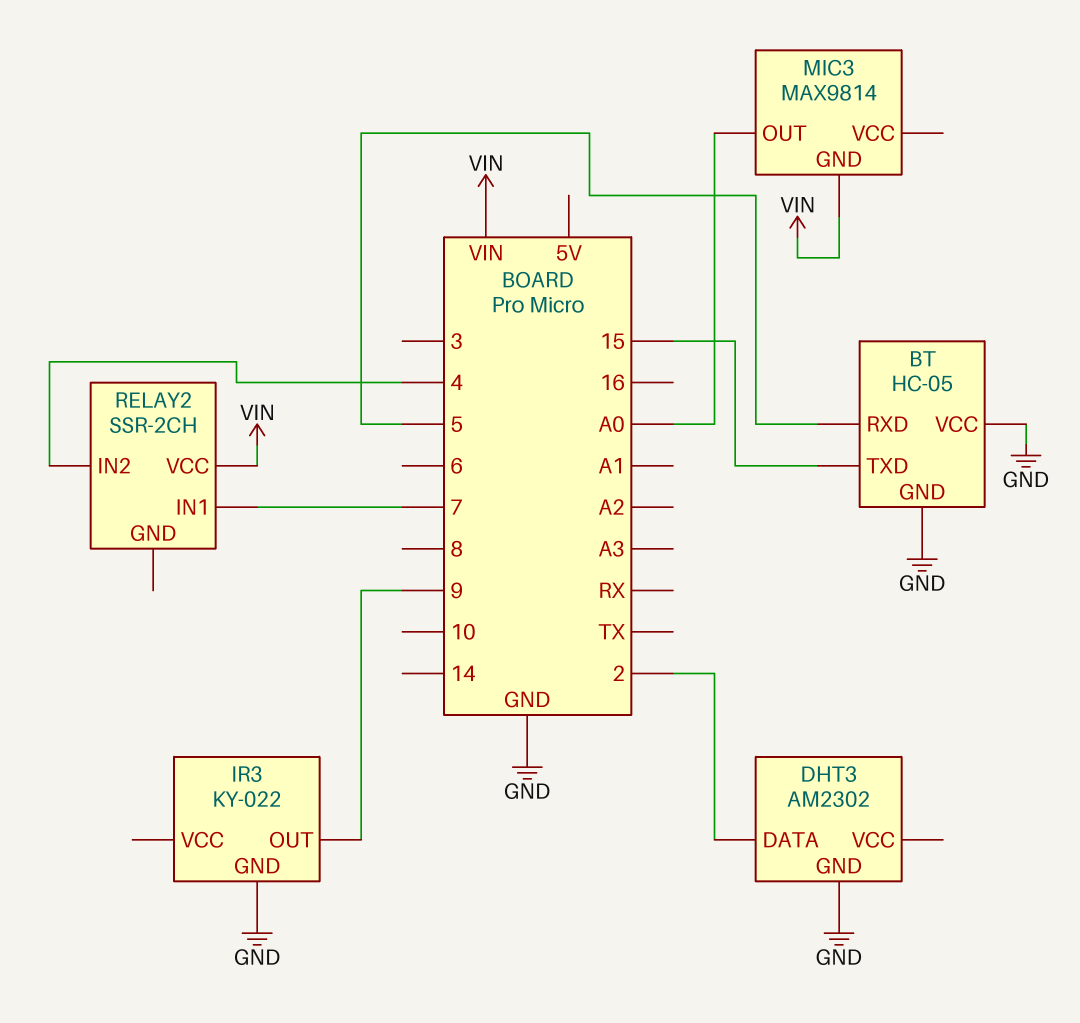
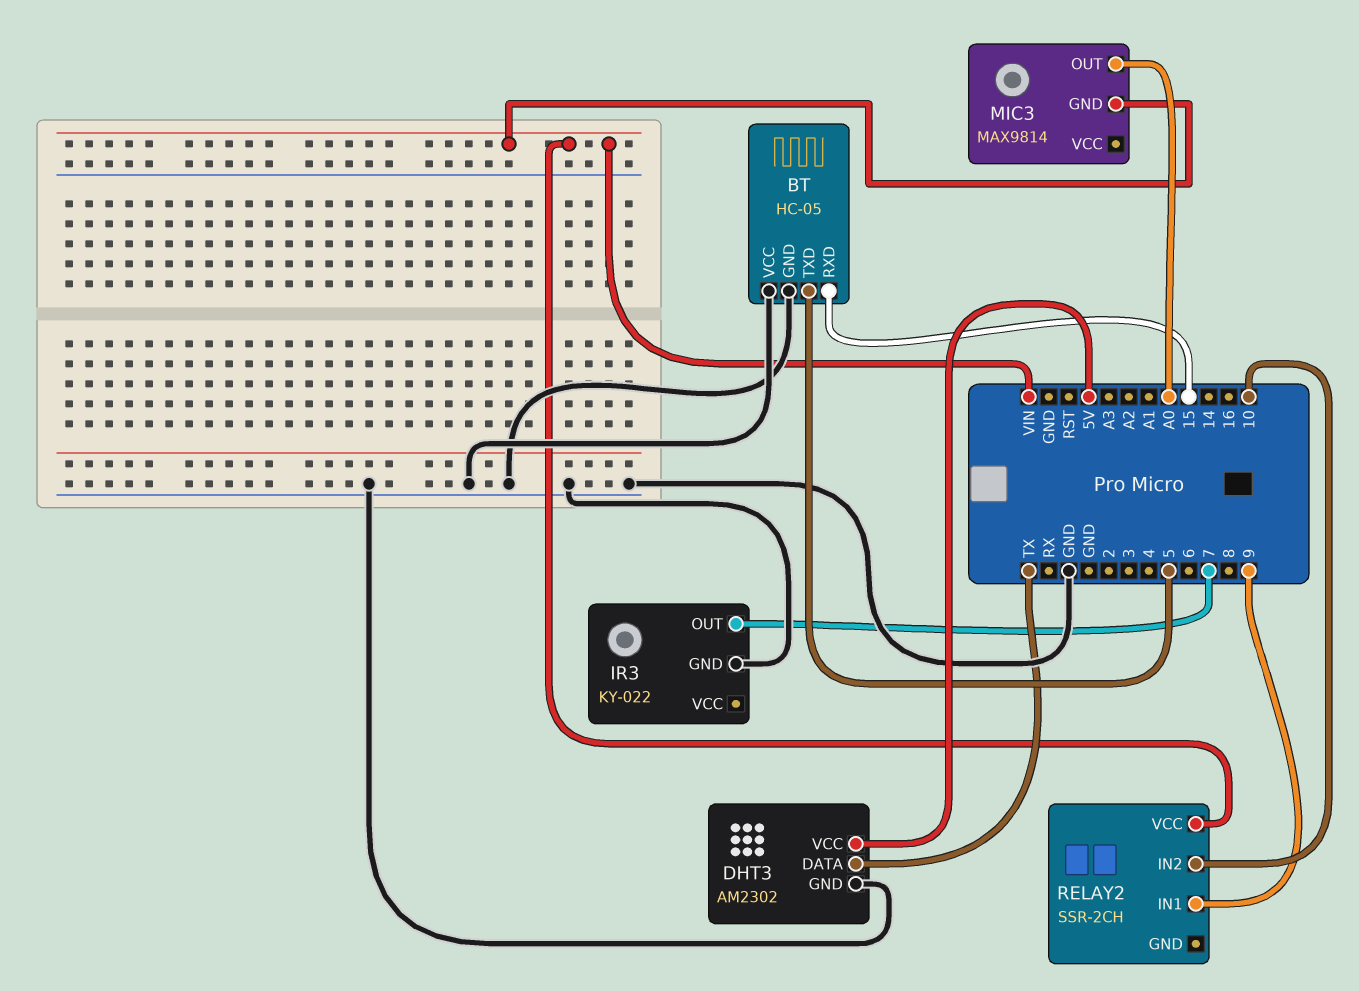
BT pin RXD: 5 -> 15
BT pin TXD: 15 -> 5
DHT3 pin DATA: 2 -> TX
DHT3 pin VCC: none -> 5V
IR3 pin OUT: 9 -> 7
RELAY2 pin IN1: 7 -> 9
RELAY2 pin IN2: 4 -> 10

